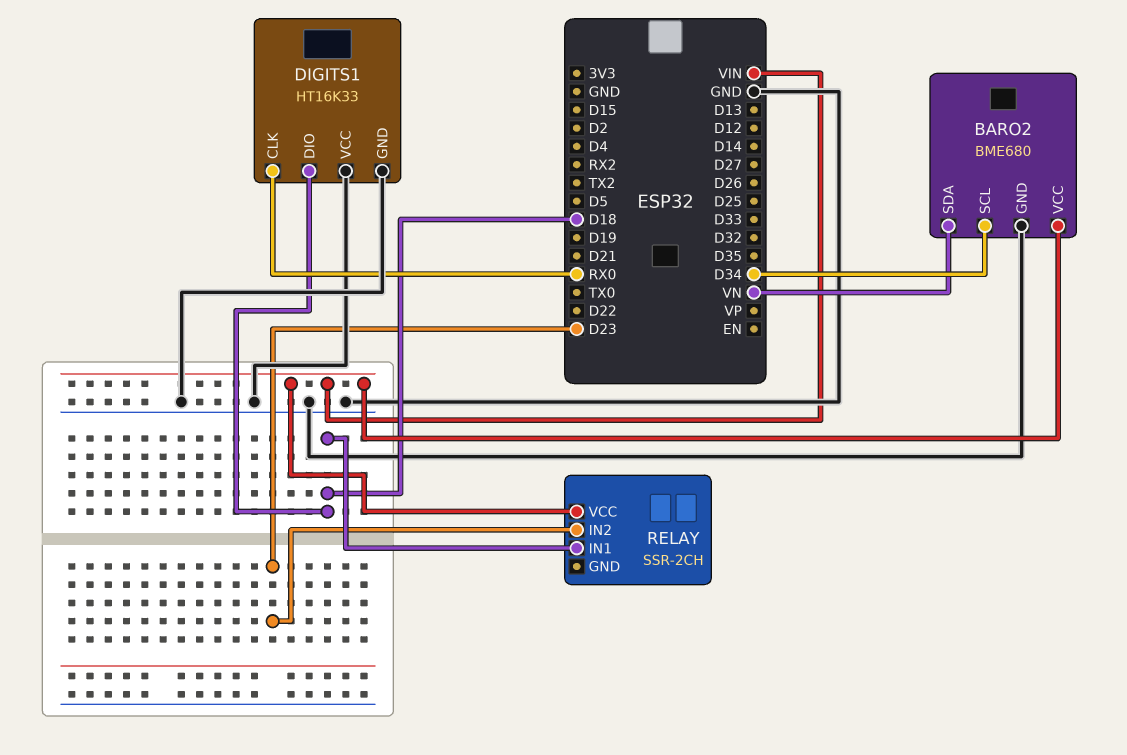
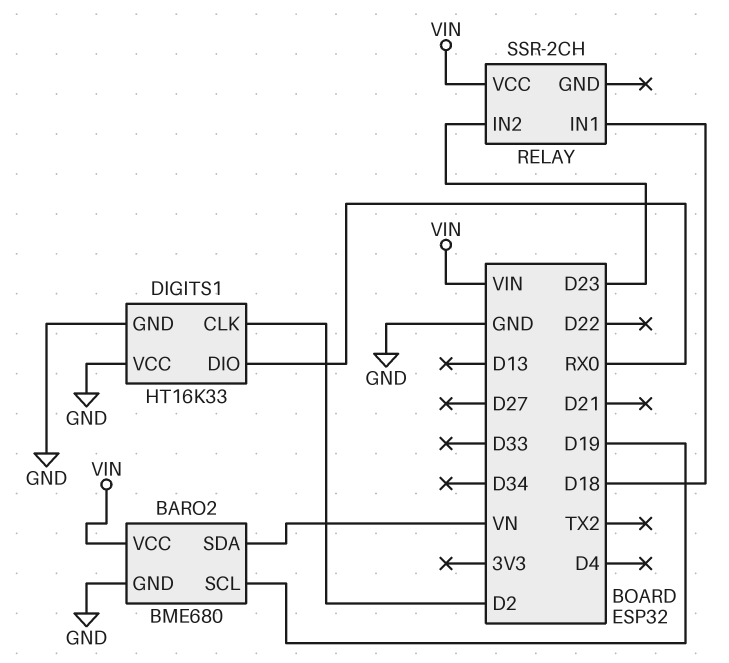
BARO2 pin SCL: D34 -> D19
DIGITS1 pin CLK: RX0 -> D2
DIGITS1 pin DIO: D18 -> RX0

